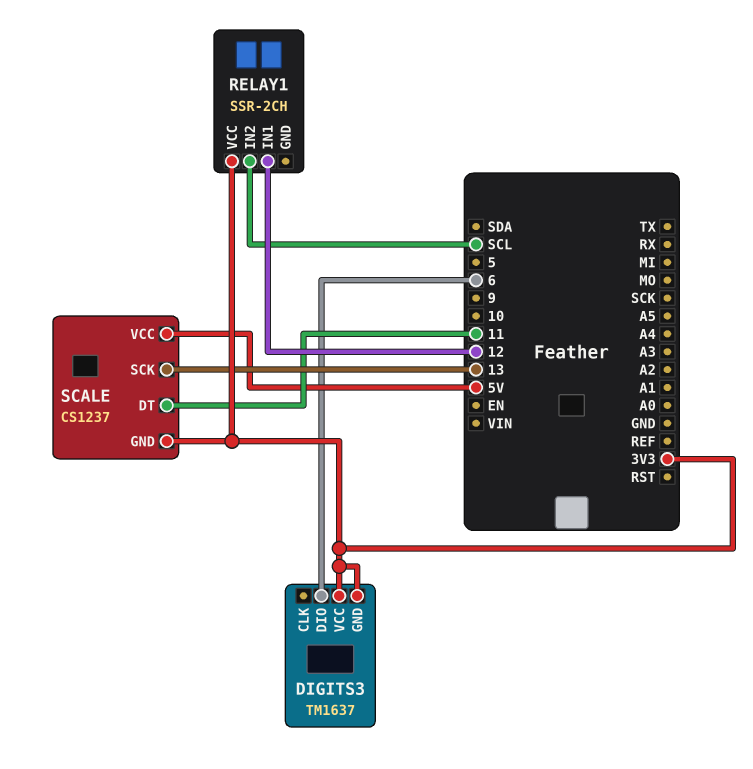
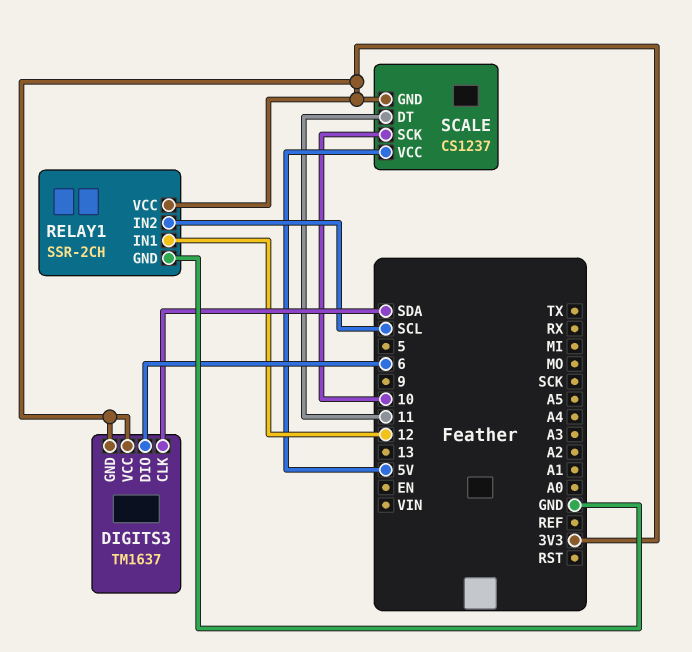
DIGITS3 pin CLK: none -> SDA
RELAY1 pin GND: none -> GND
SCALE pin SCK: 13 -> 10

